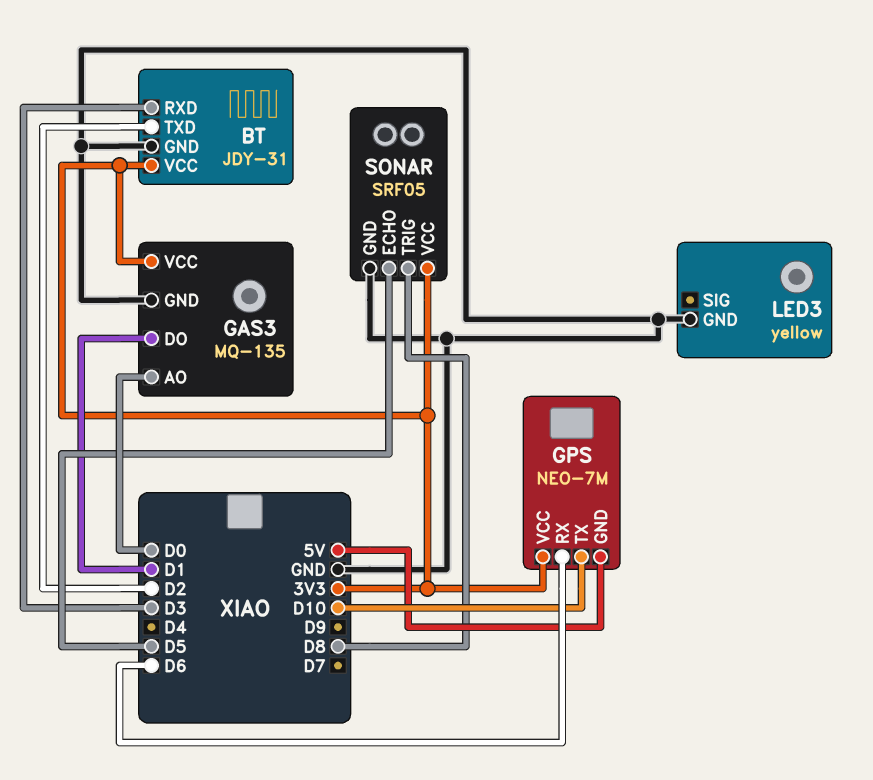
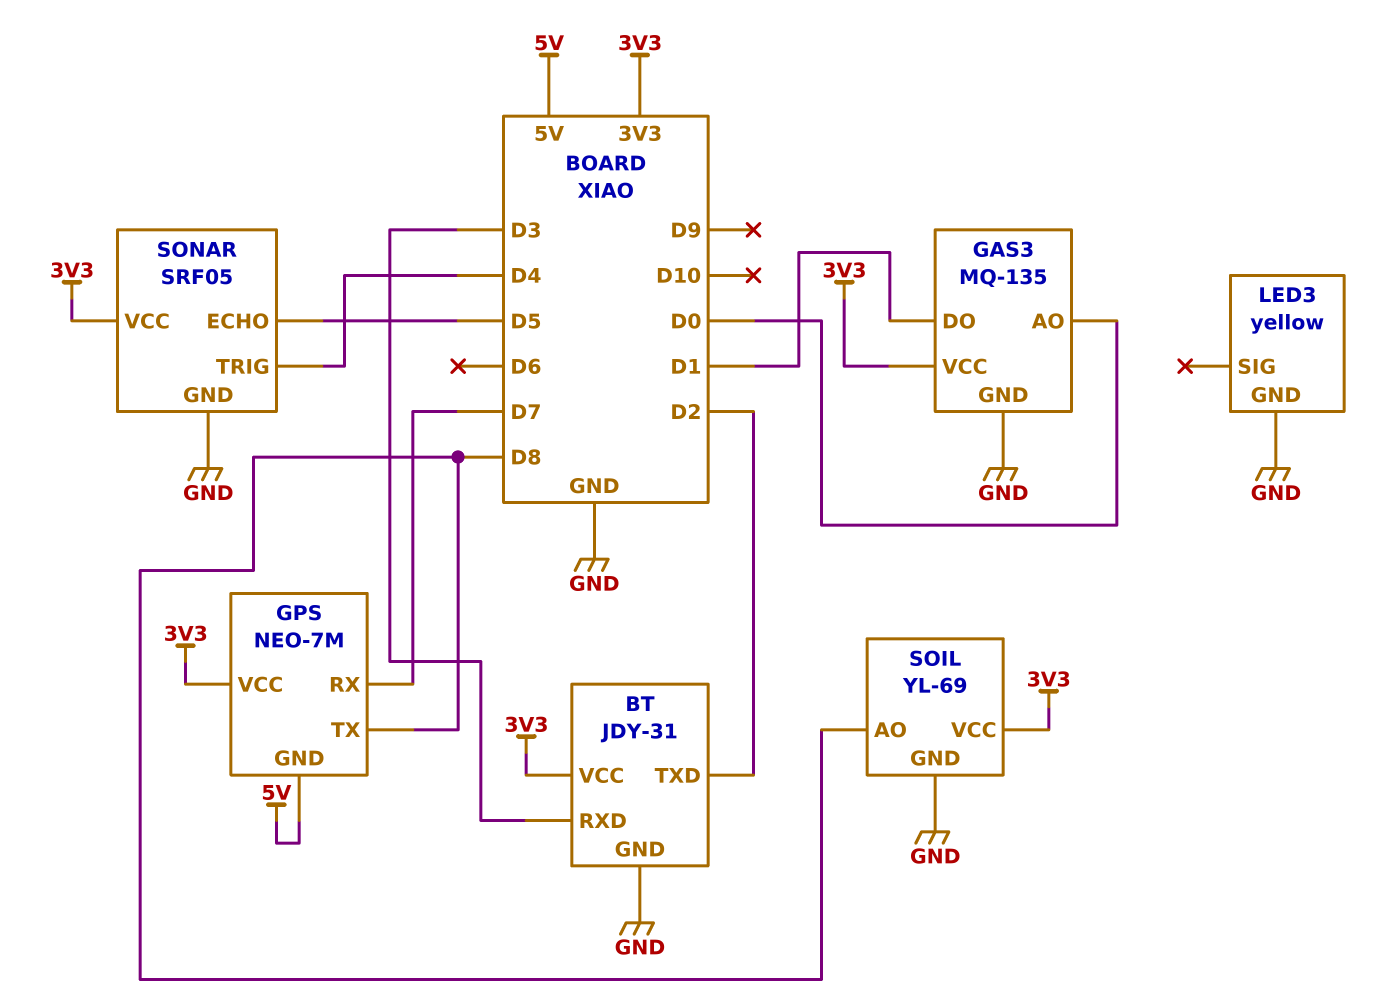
GPS pin RX: D6 -> D7
GPS pin TX: D10 -> D8
SOIL: none -> YL-69
SOIL pin AO: none -> D8
SOIL pin GND: none -> GND
SOIL pin VCC: none -> 3V3
SONAR pin TRIG: D8 -> D4

